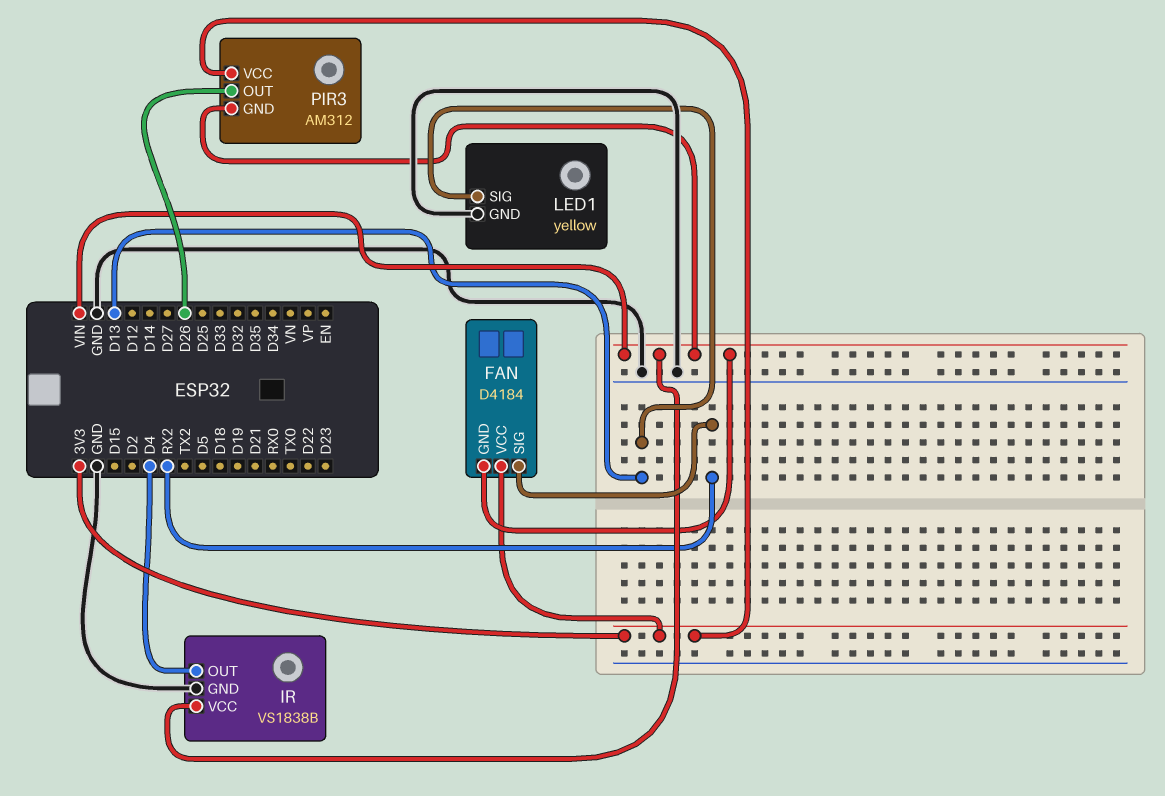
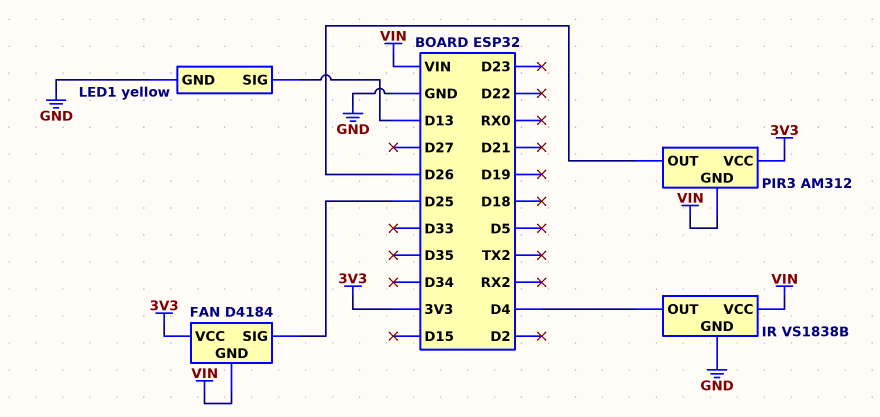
FAN pin SIG: RX2 -> D25

